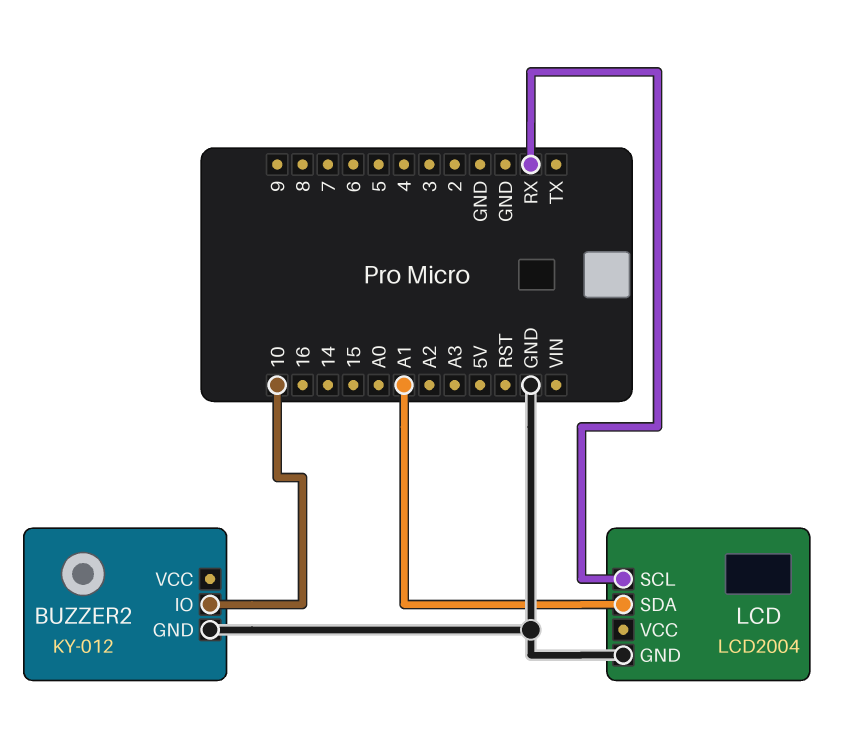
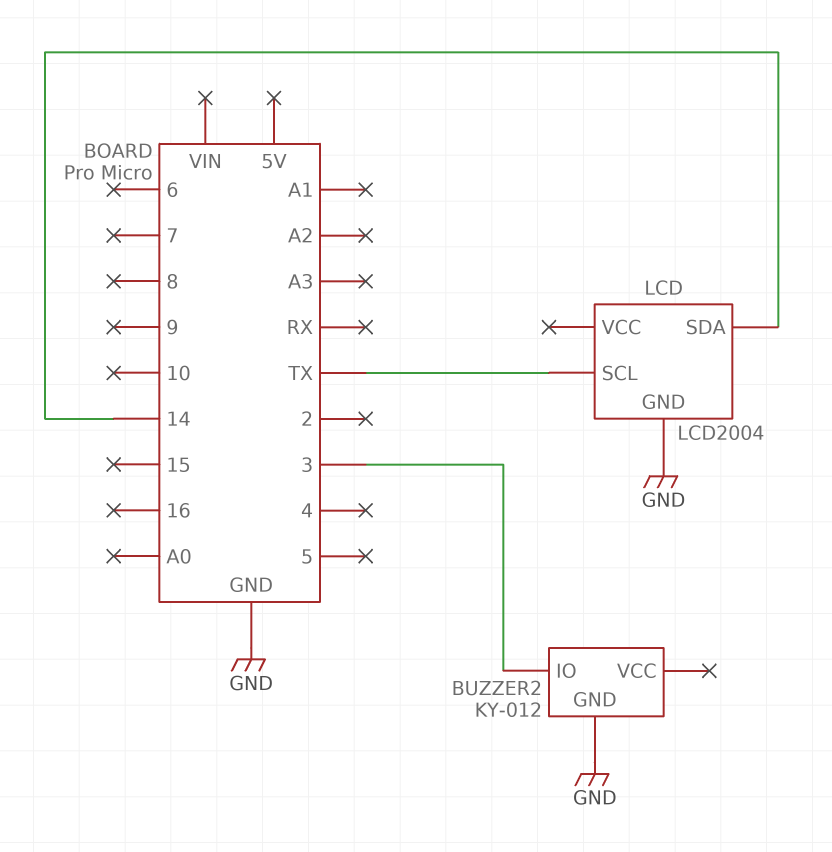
BUZZER2 pin IO: 10 -> 3
LCD pin SCL: RX -> TX
LCD pin SDA: A1 -> 14

